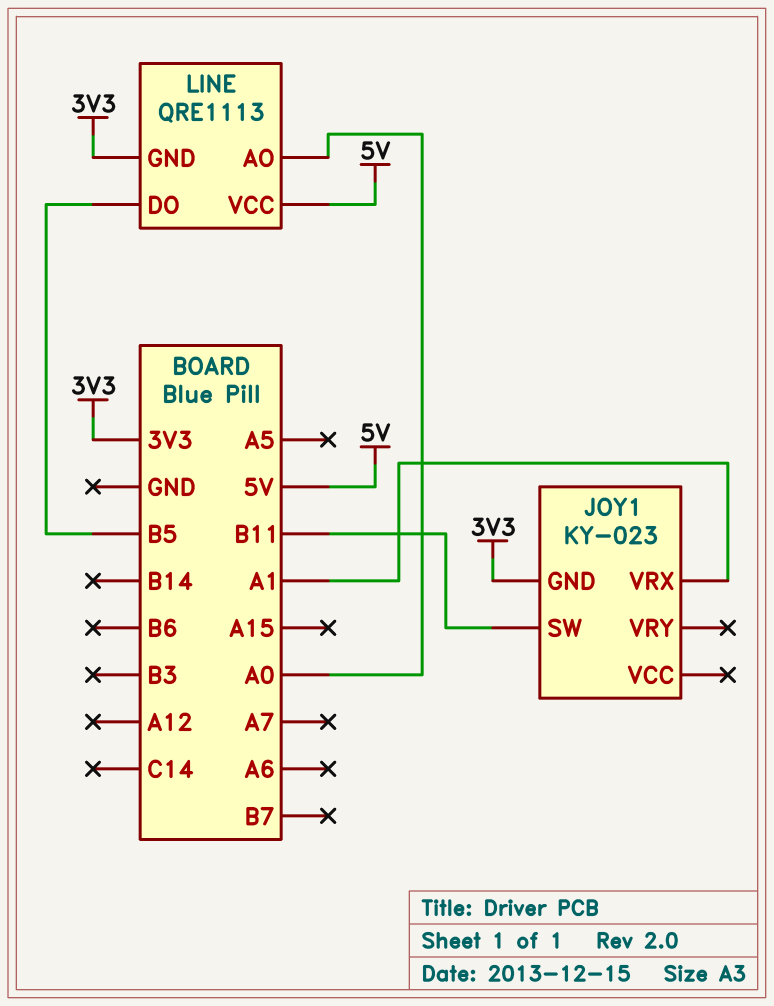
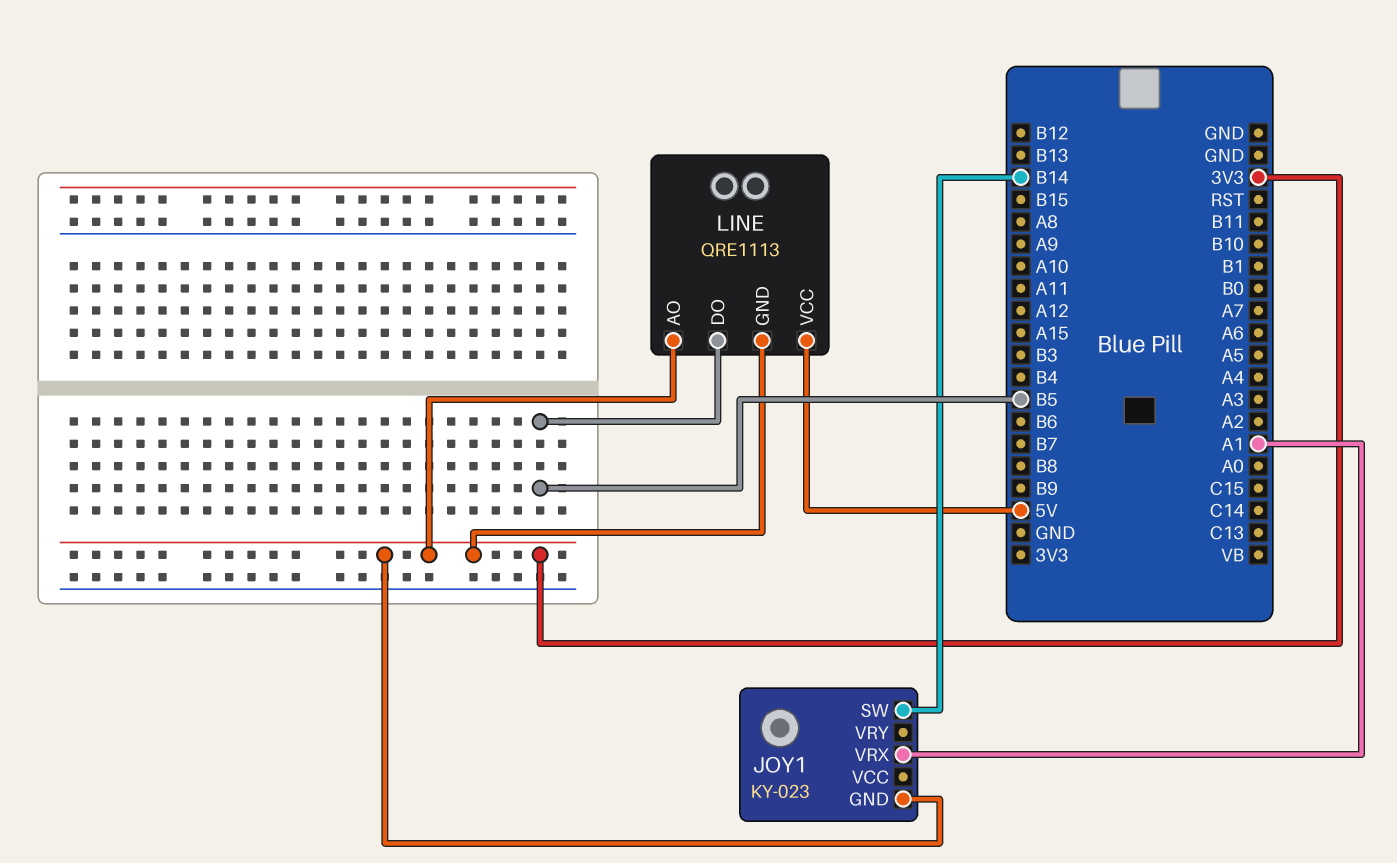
JOY1 pin SW: B11 -> B14
LINE pin AO: A0 -> 3V3

